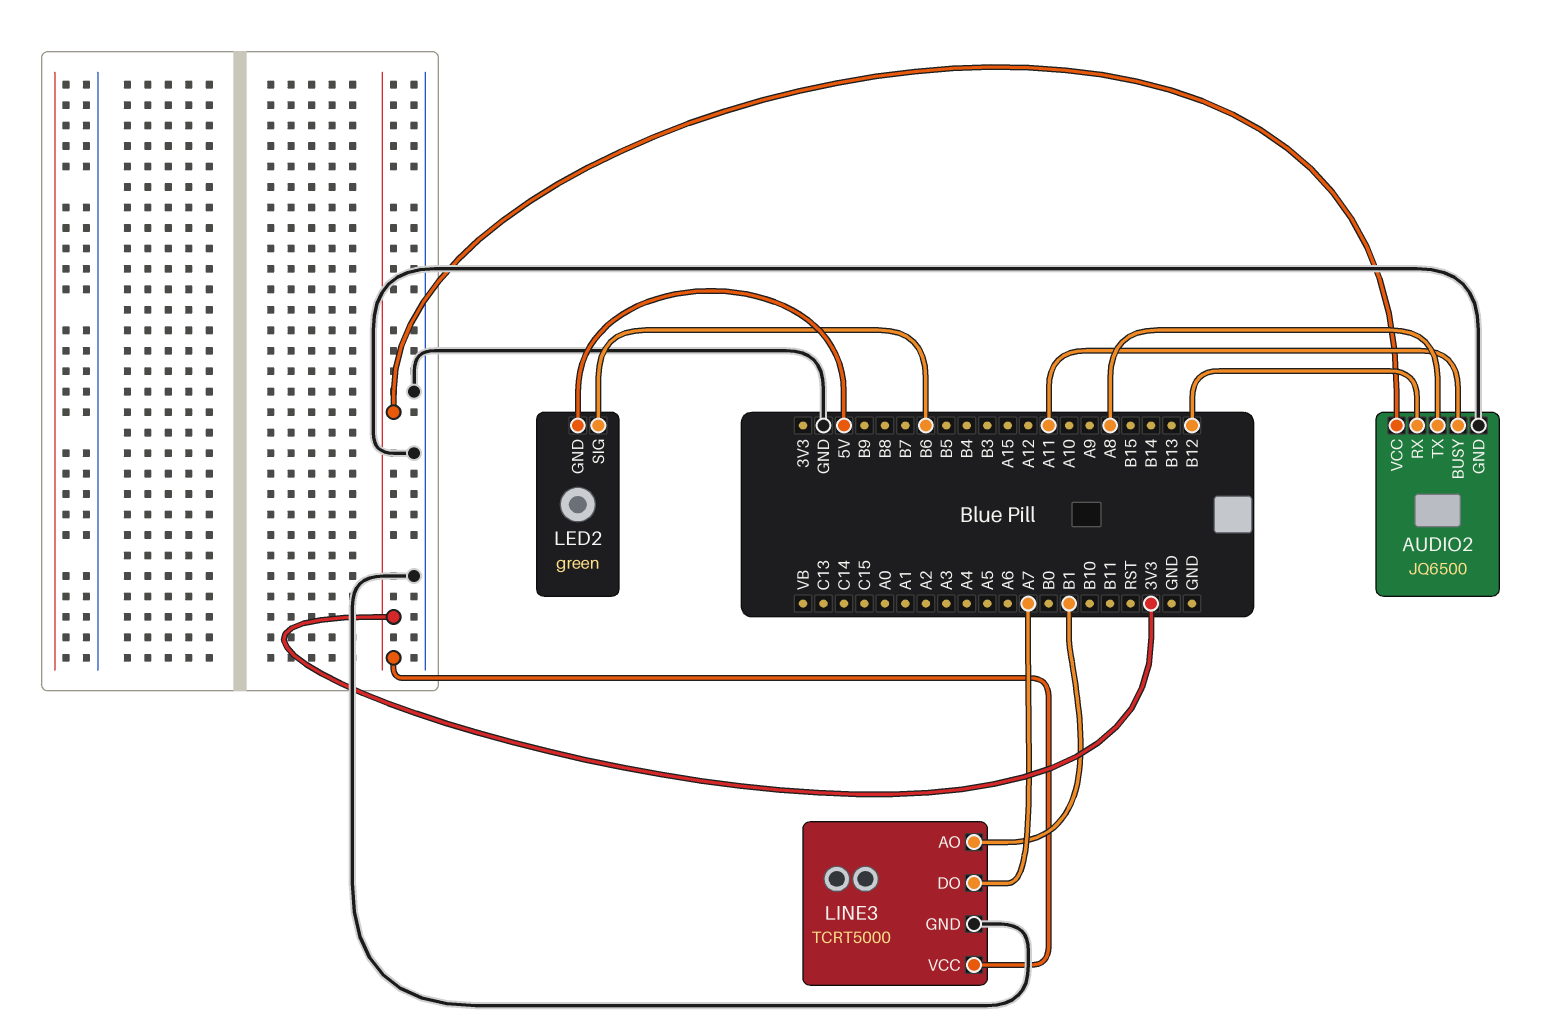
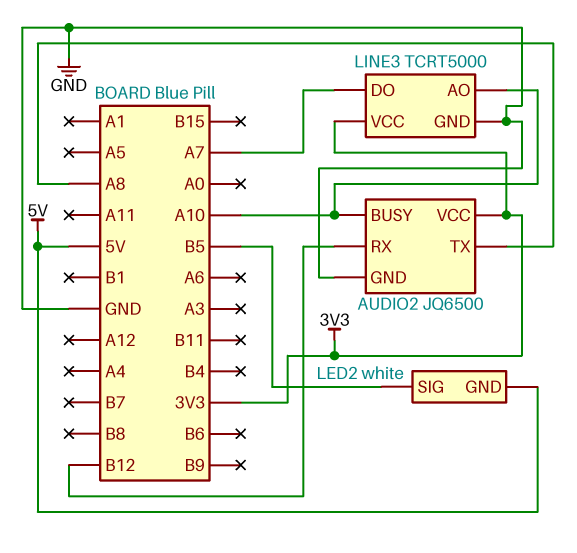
AUDIO2 pin BUSY: A11 -> A10
LED2: green -> white
LED2 pin SIG: B6 -> B5
LINE3 pin AO: B1 -> A10

